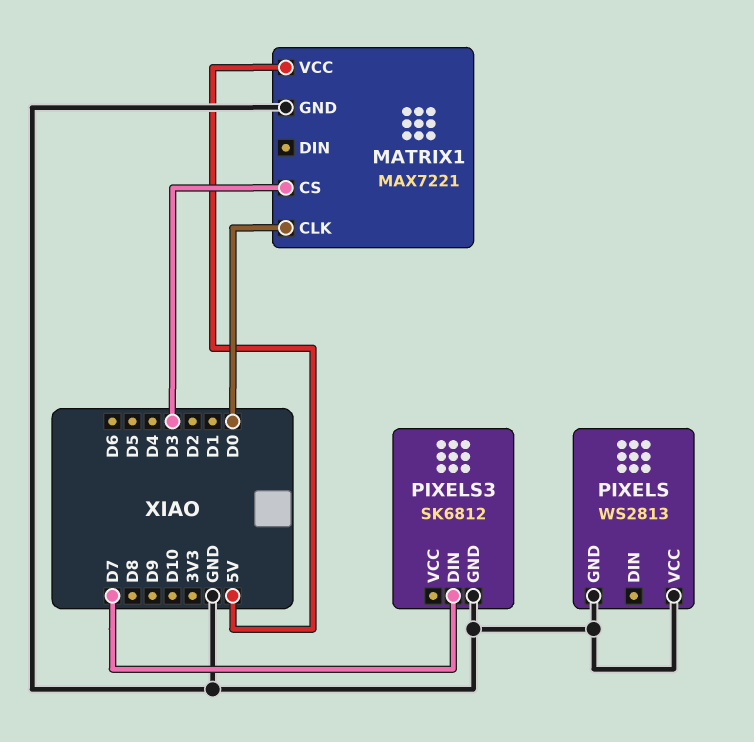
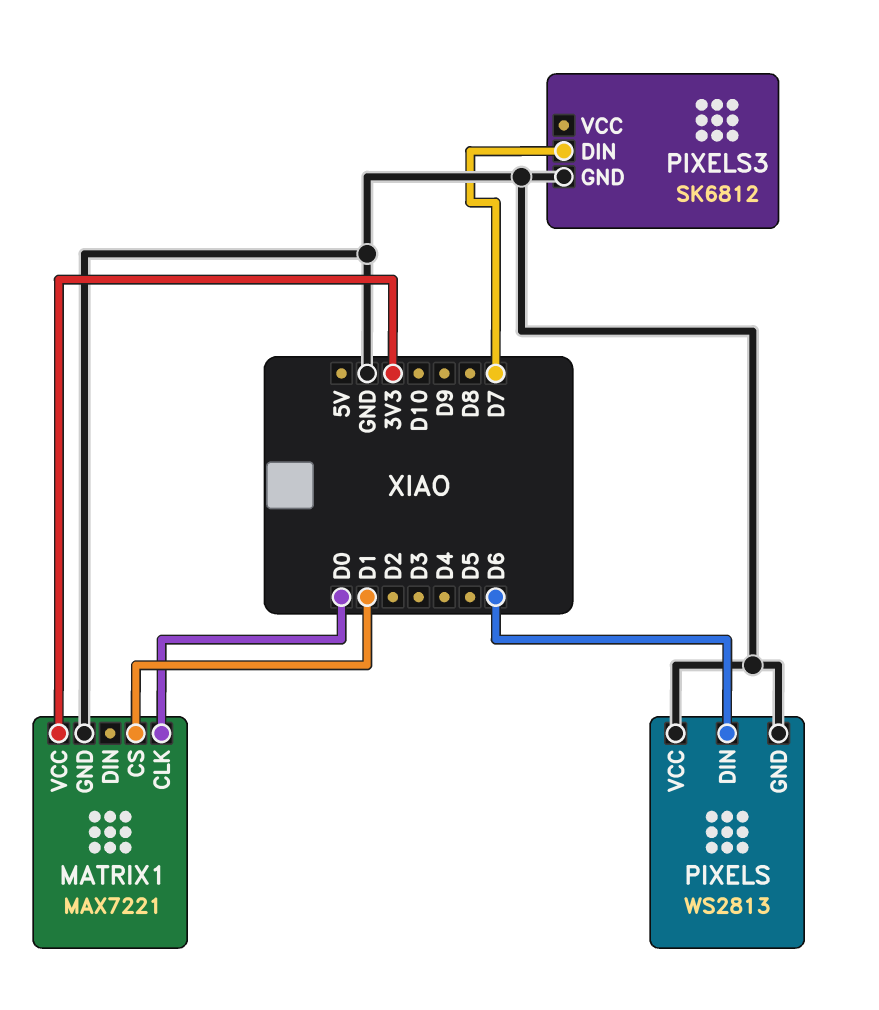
MATRIX1 pin CS: D3 -> D1
MATRIX1 pin VCC: 5V -> 3V3
PIXELS pin DIN: none -> D6

